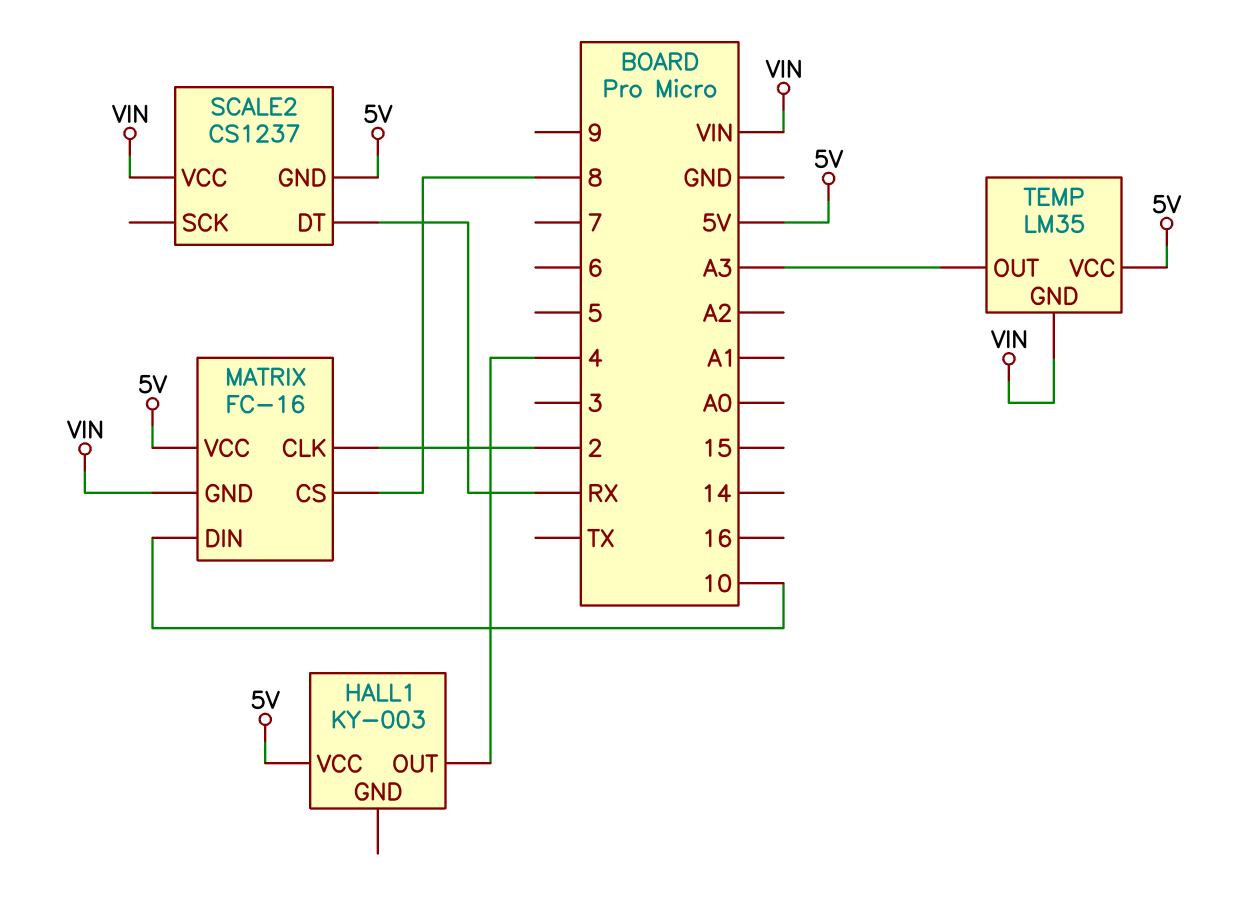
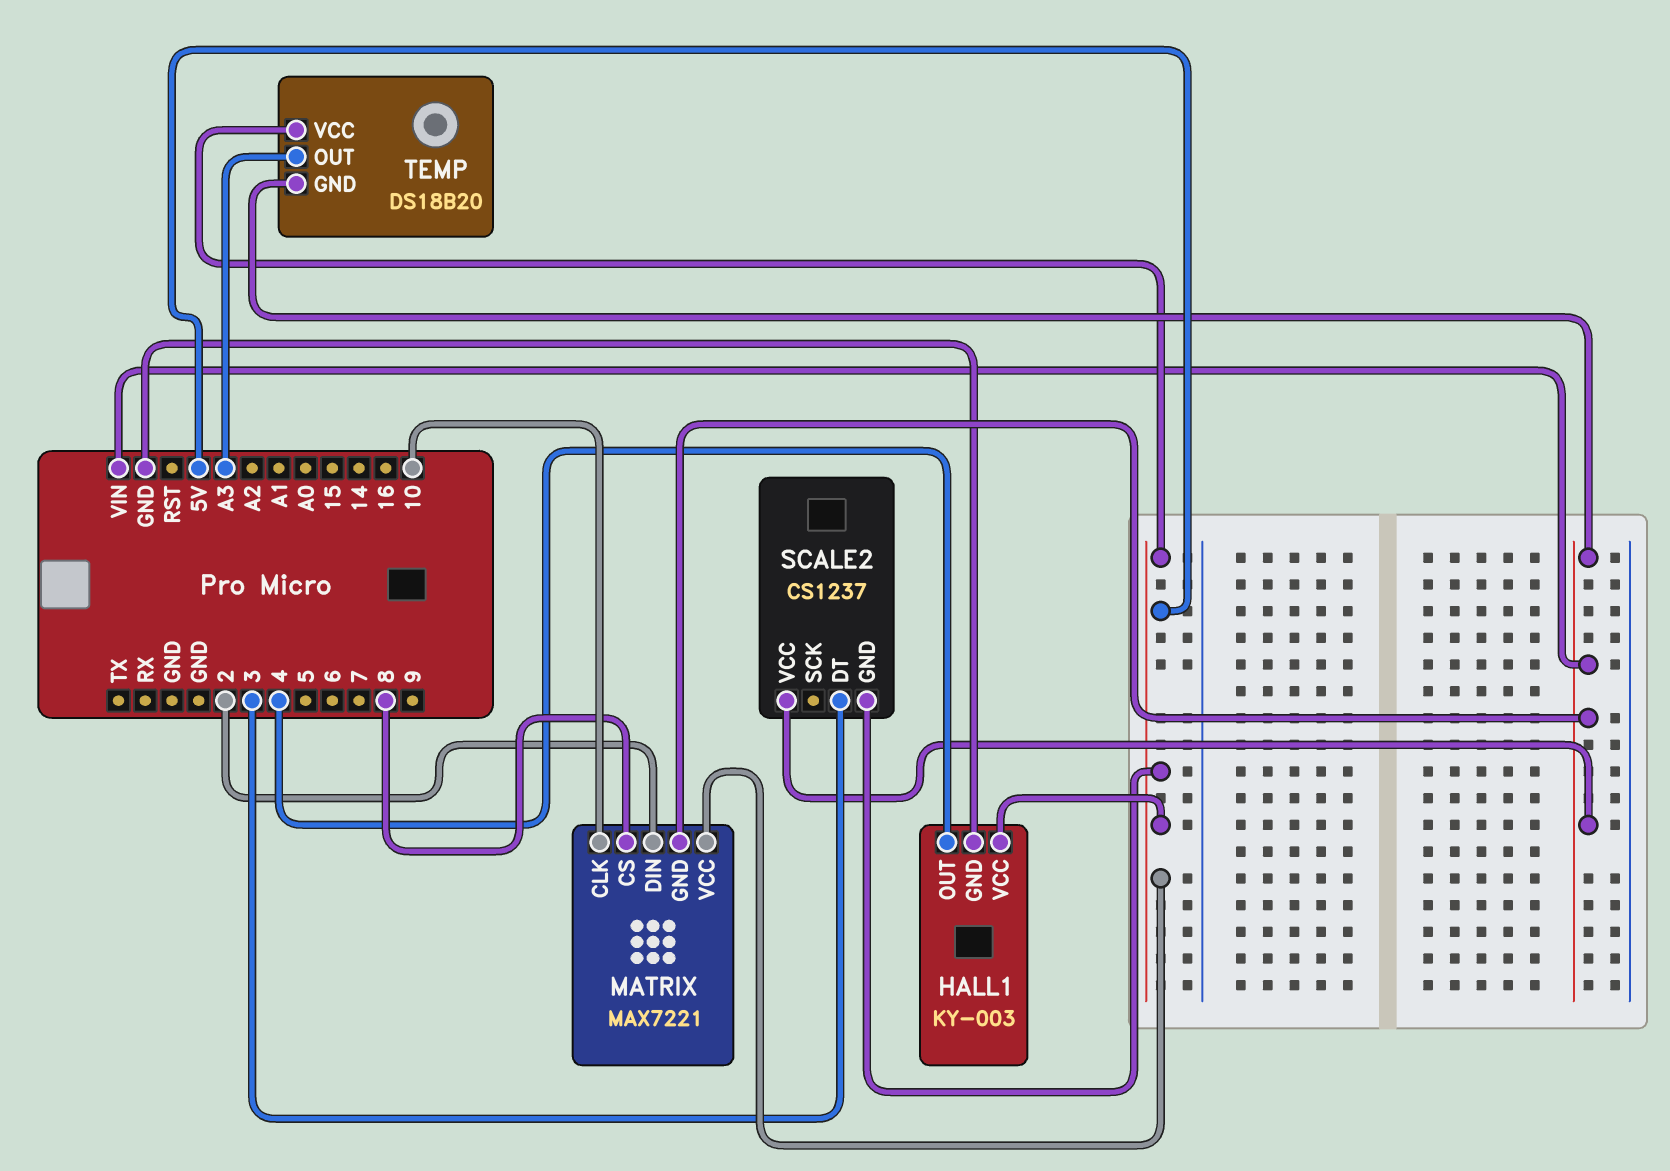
HALL1 pin GND: none -> GND
MATRIX: FC-16 -> MAX7221
MATRIX pin CLK: 2 -> 10
MATRIX pin DIN: 10 -> 2
SCALE2 pin DT: RX -> 3
TEMP: LM35 -> DS18B20

